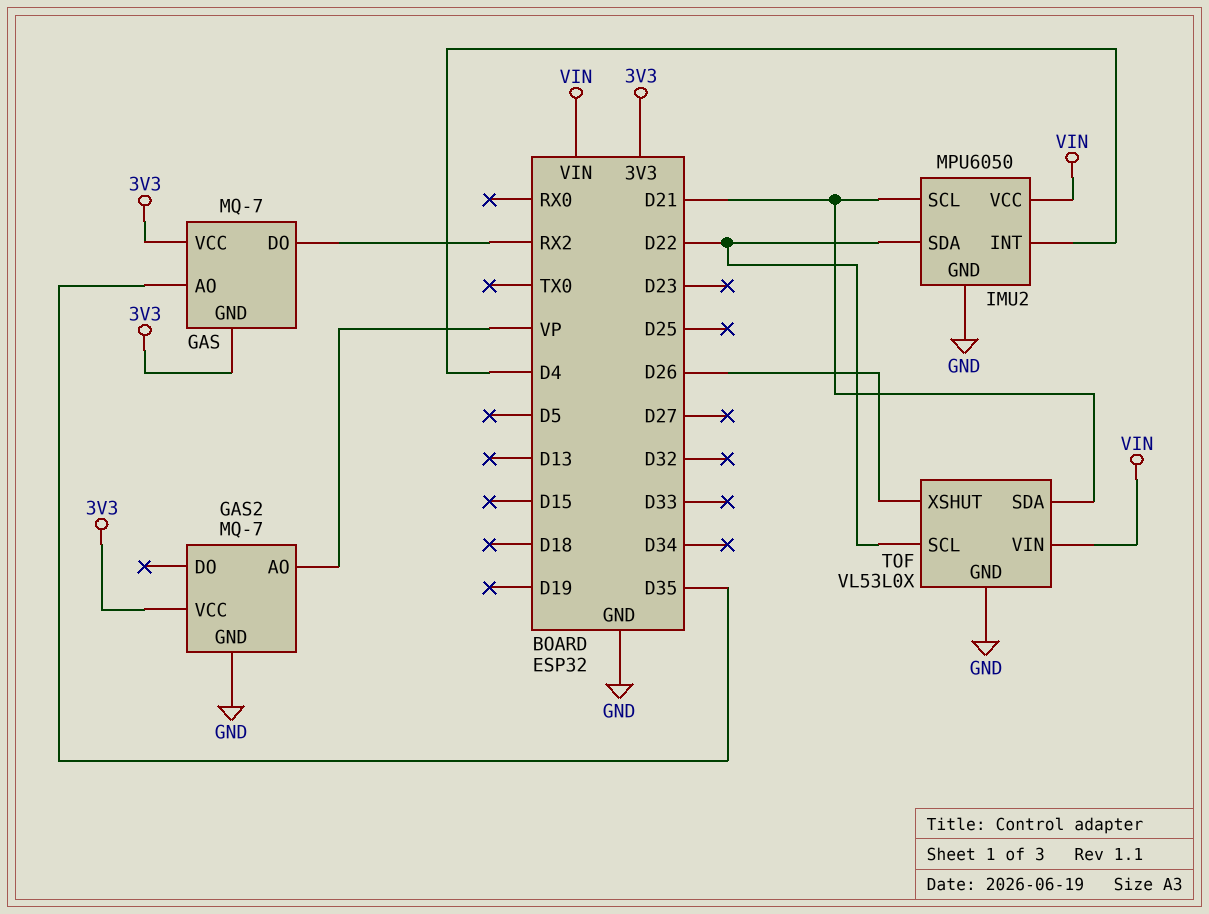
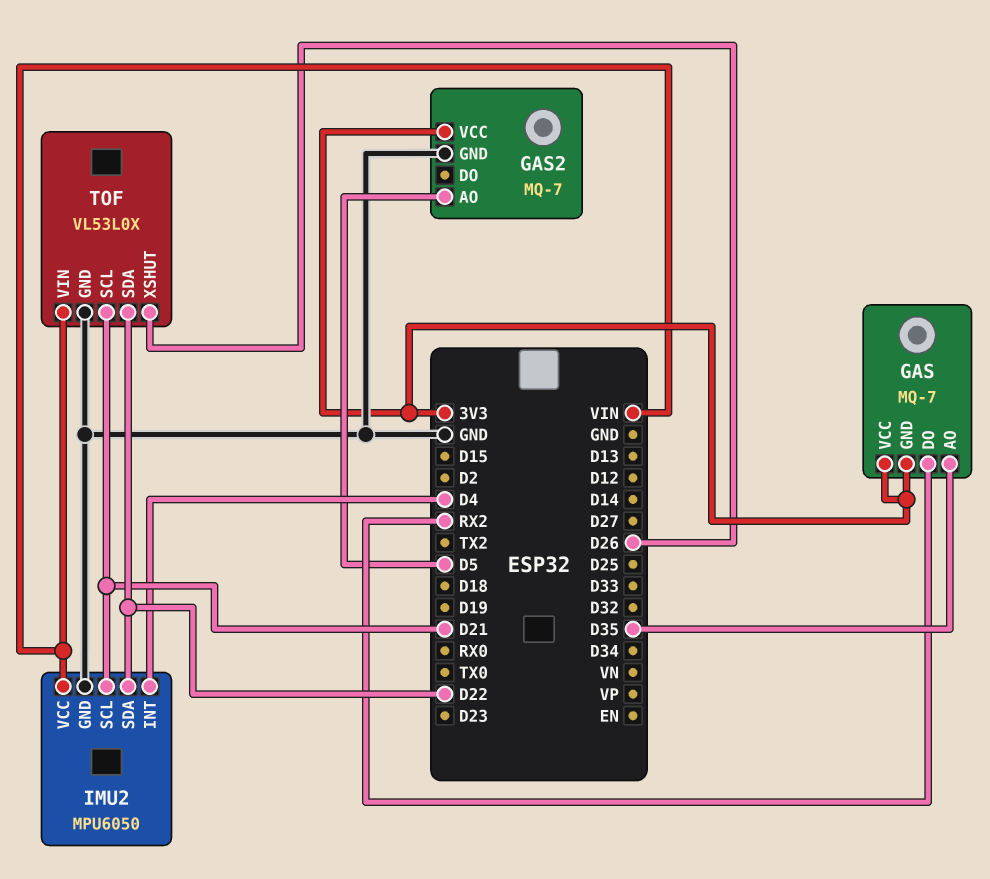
GAS2 pin AO: VP -> D5
TOF pin SCL: D22 -> D21
TOF pin SDA: D21 -> D22

